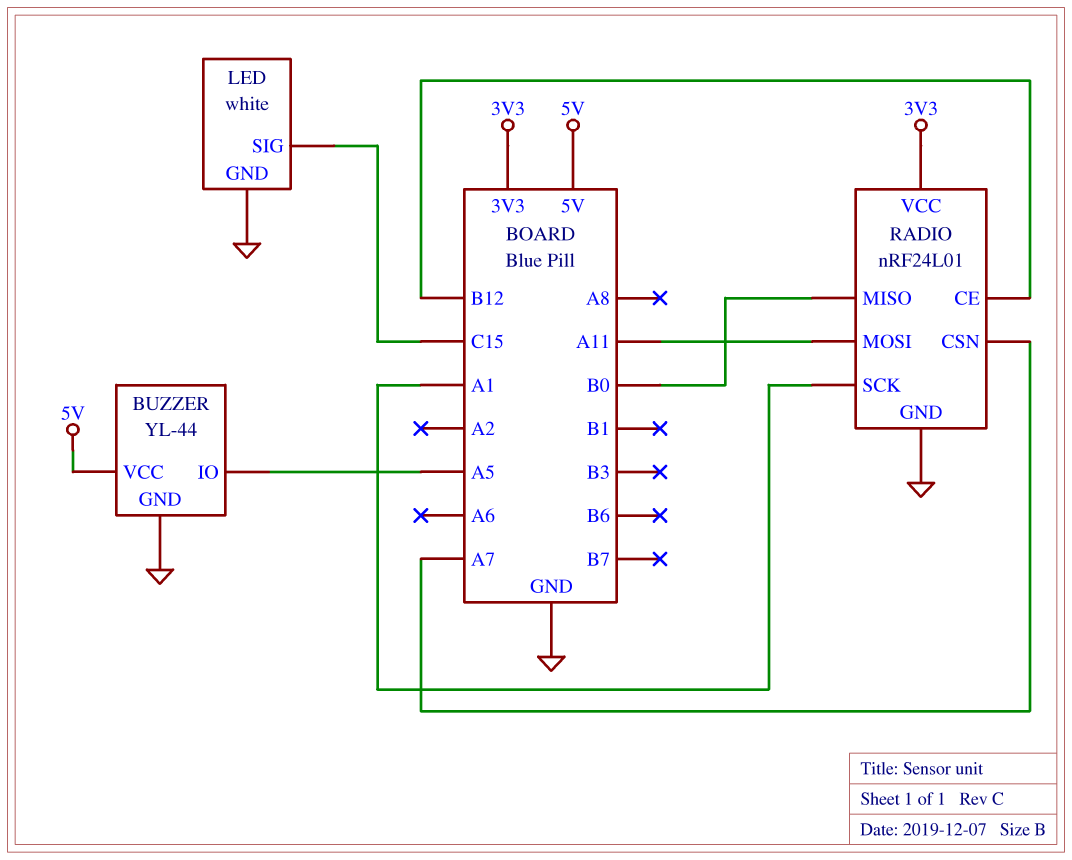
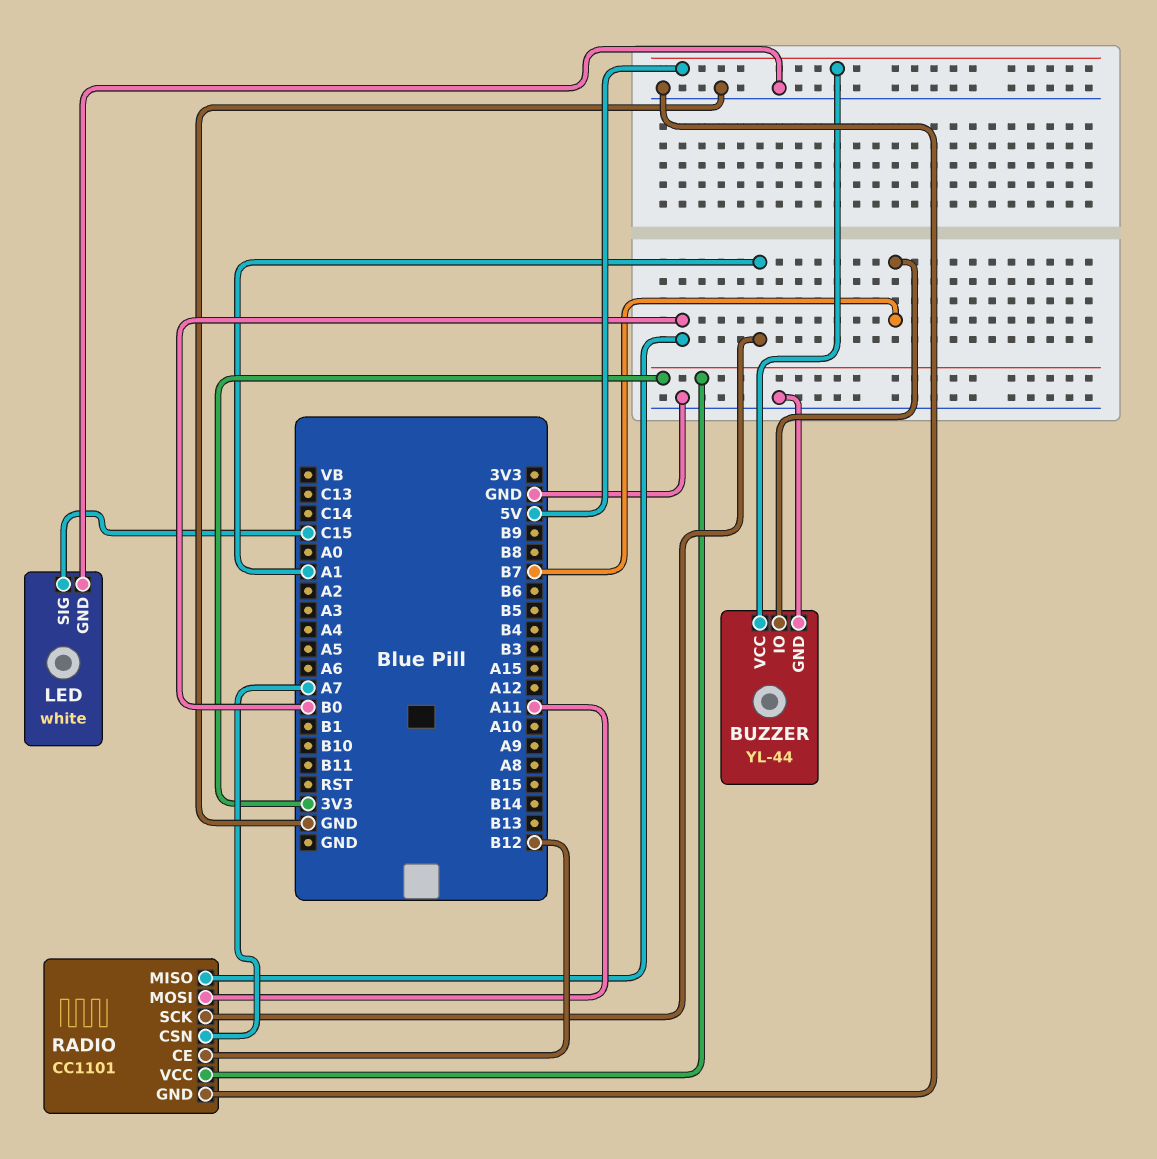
BUZZER pin IO: A5 -> B7
RADIO: nRF24L01 -> CC1101

